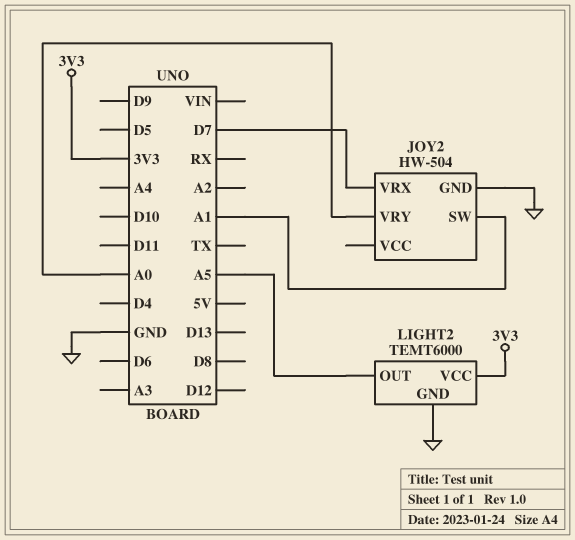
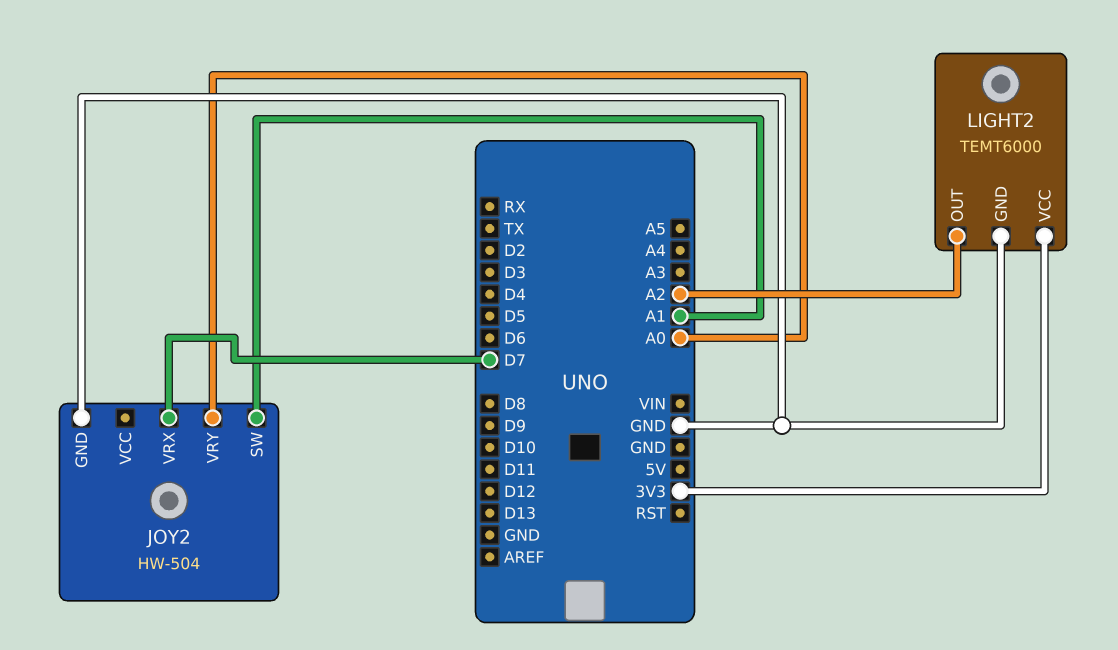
LIGHT2 pin OUT: A5 -> A2

